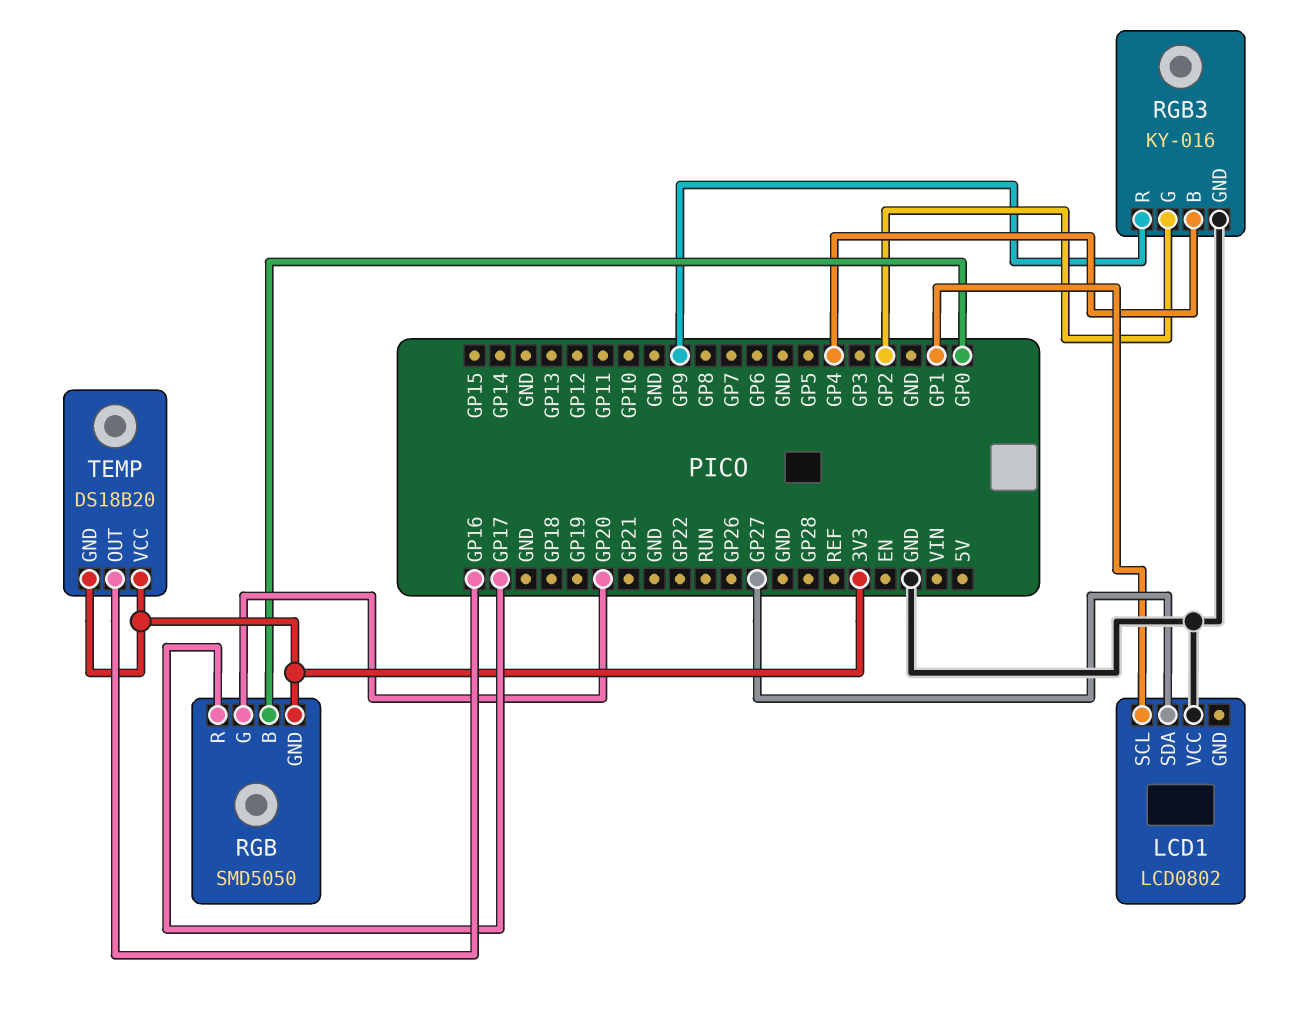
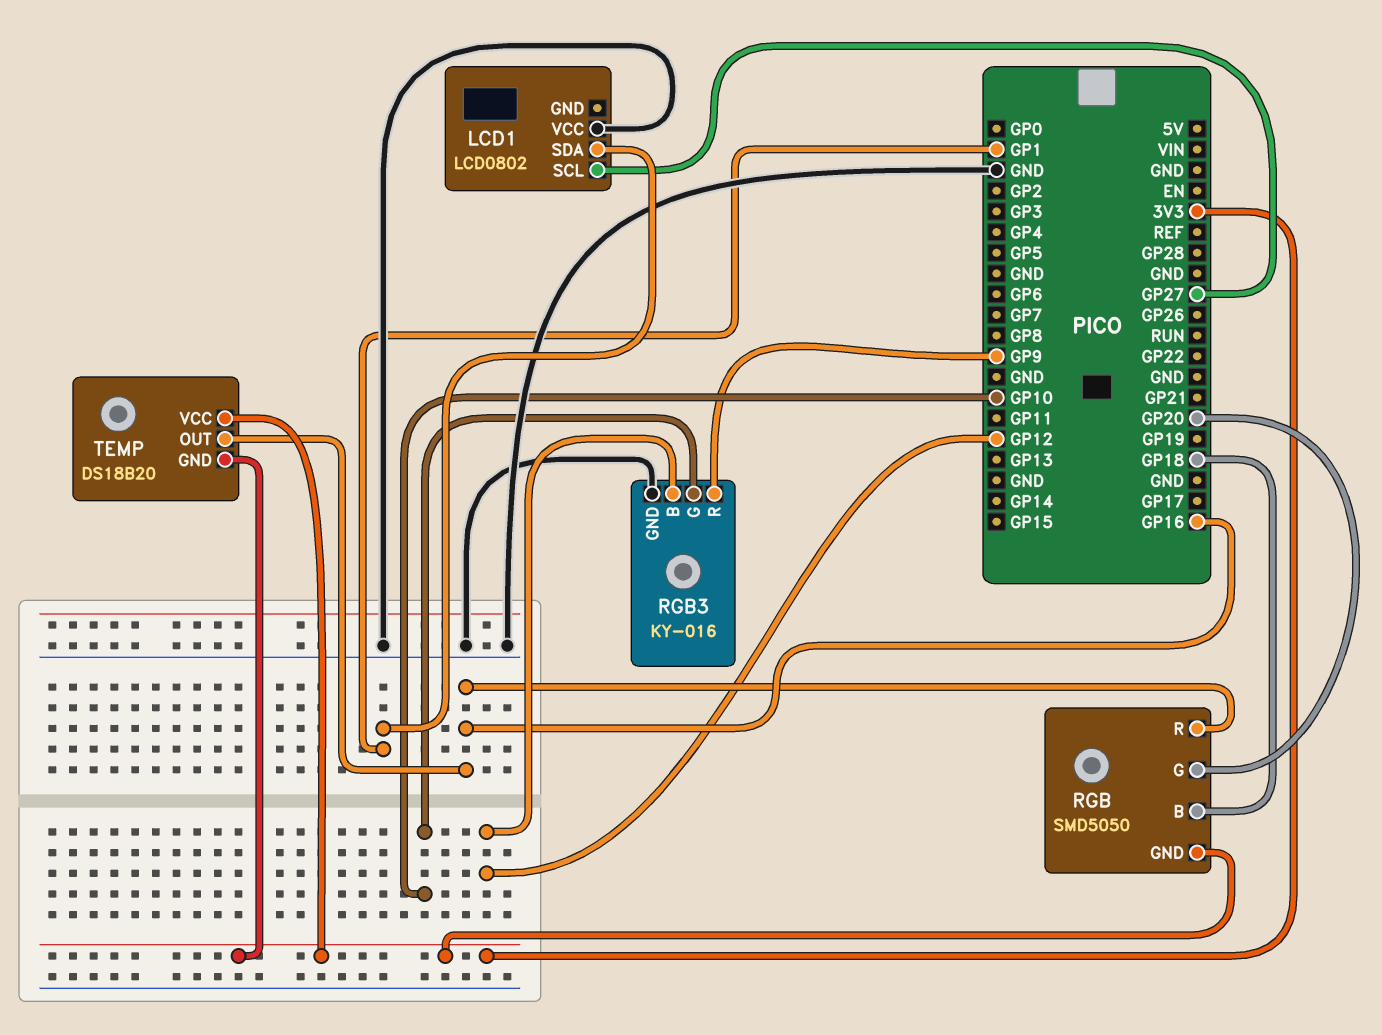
LCD1 pin SCL: GP1 -> GP27
LCD1 pin SDA: GP27 -> GP1
RGB pin B: GP0 -> GP18
RGB pin R: GP17 -> GP16
RGB3 pin B: GP4 -> GP12
RGB3 pin G: GP2 -> GP10

